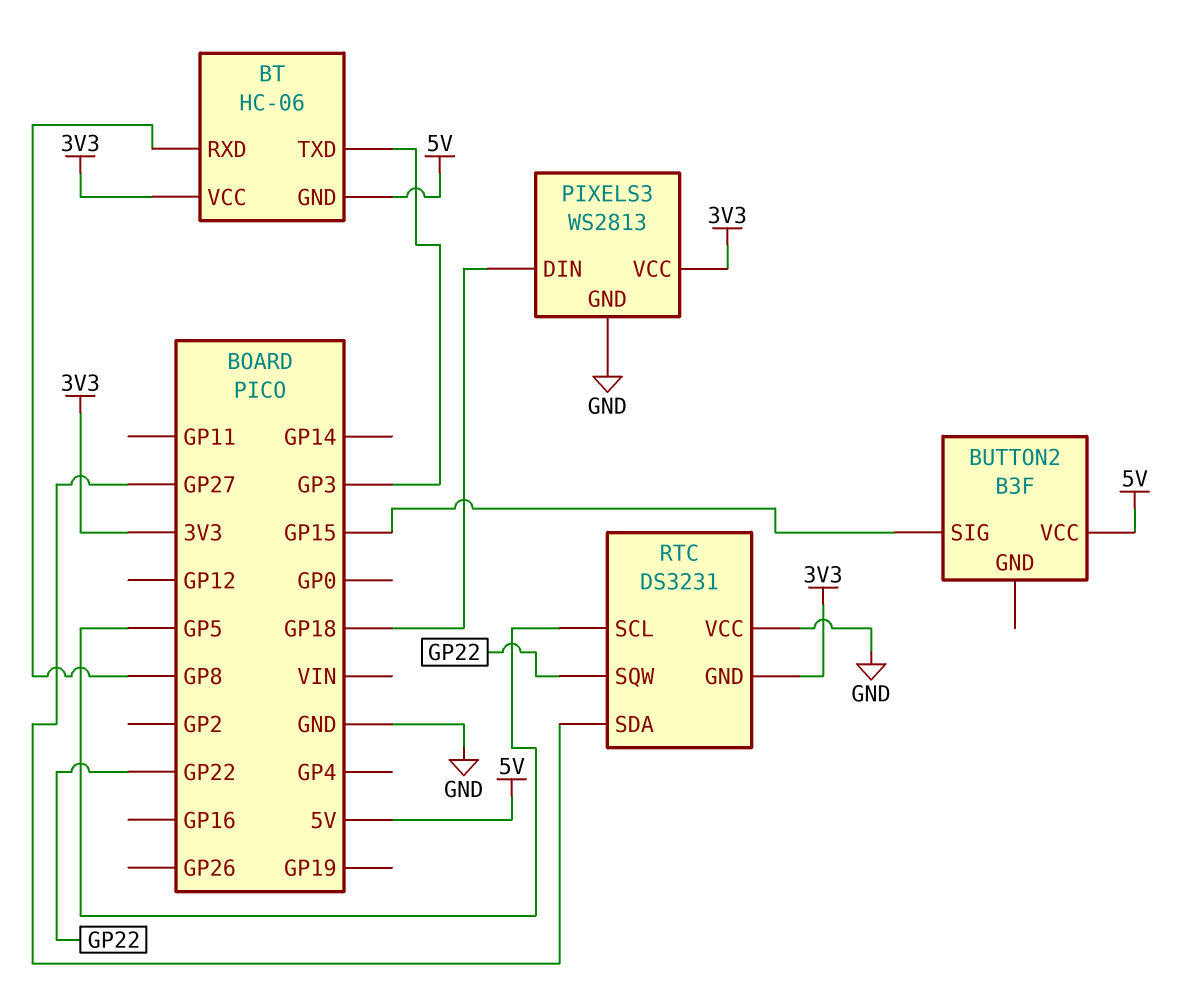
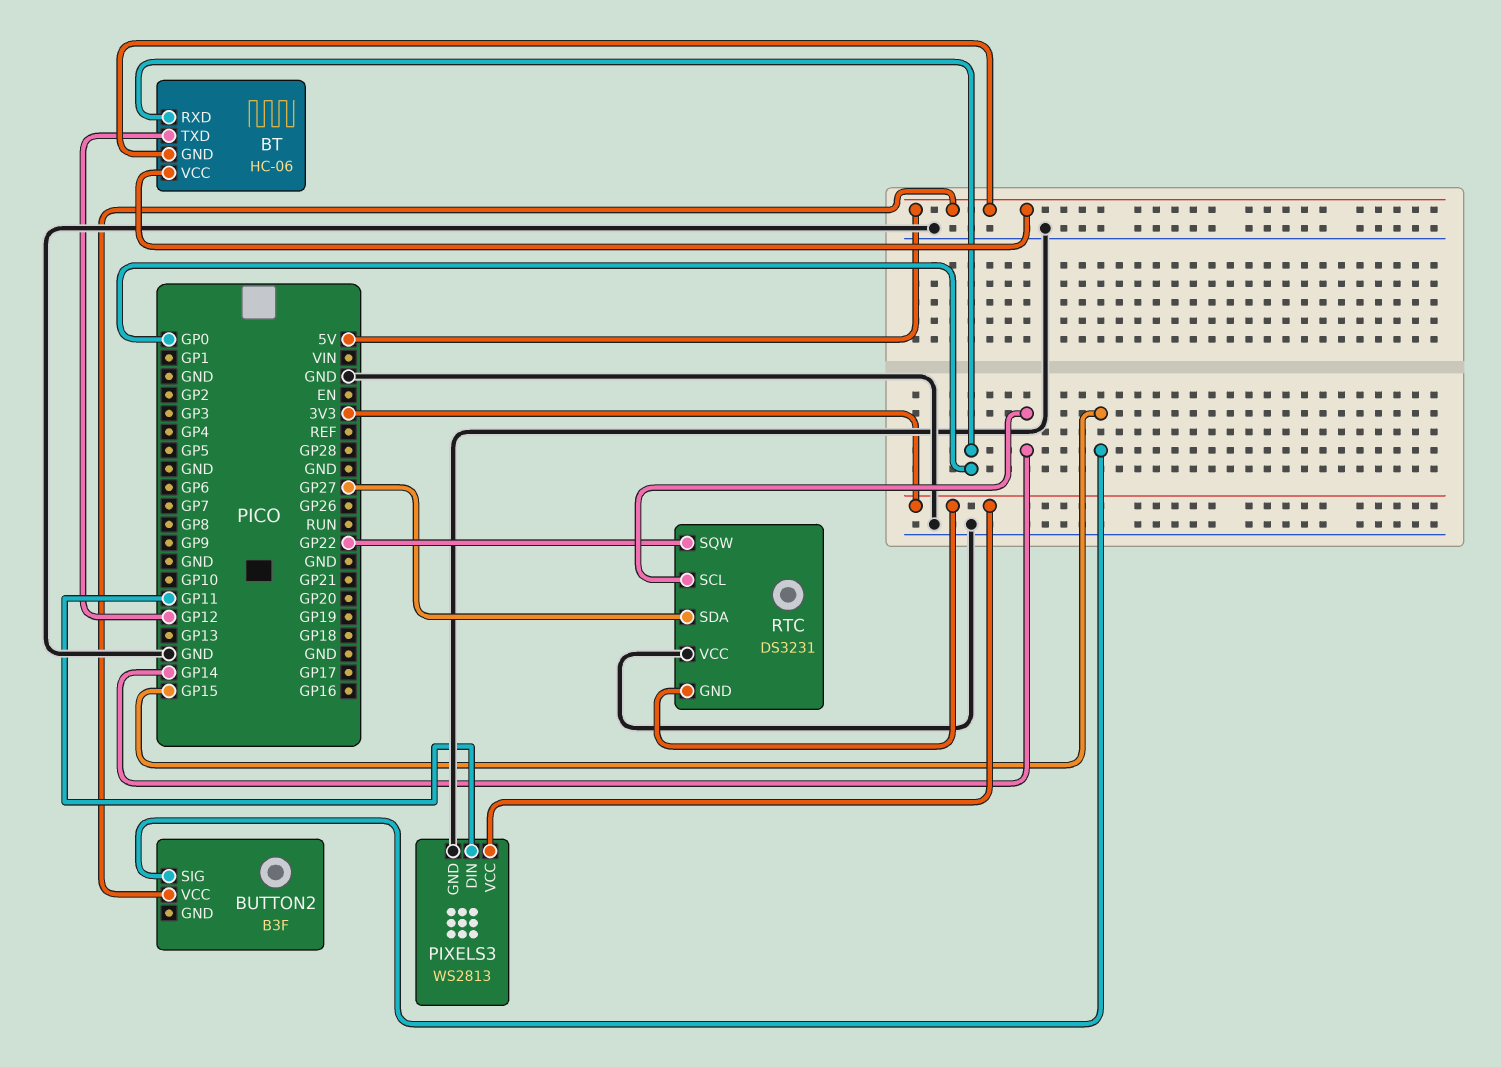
BT pin RXD: GP8 -> GP0
BT pin TXD: GP3 -> GP12
BT pin VCC: 3V3 -> 5V
PIXELS3 pin DIN: GP18 -> GP11
RTC pin SCL: GP5 -> GP14

